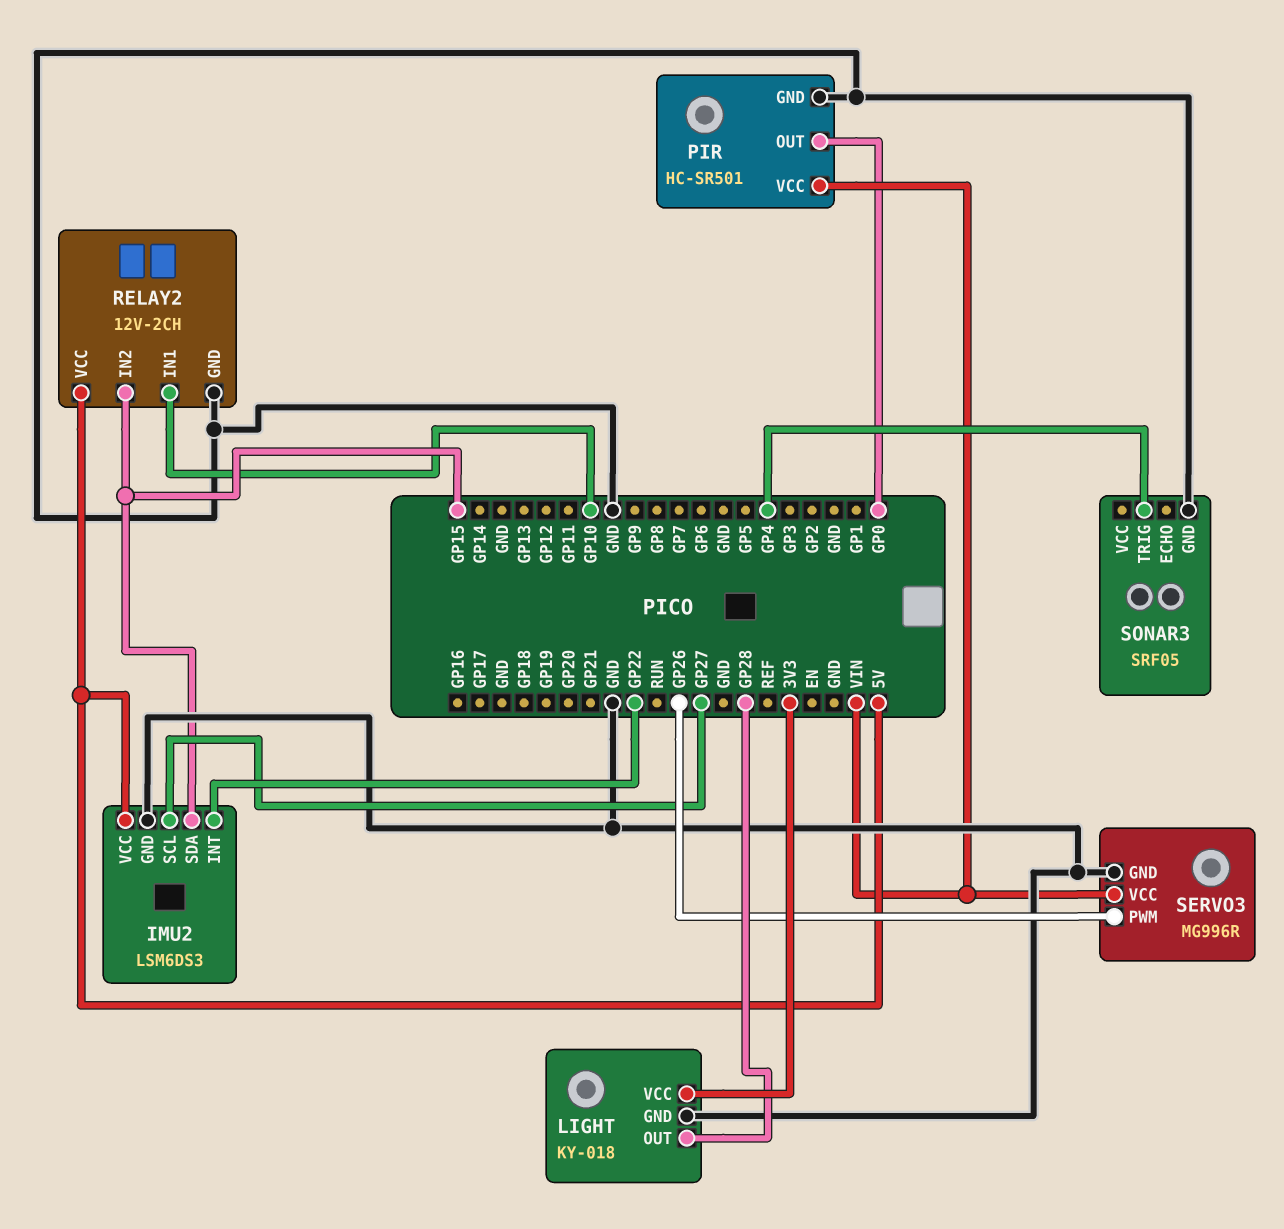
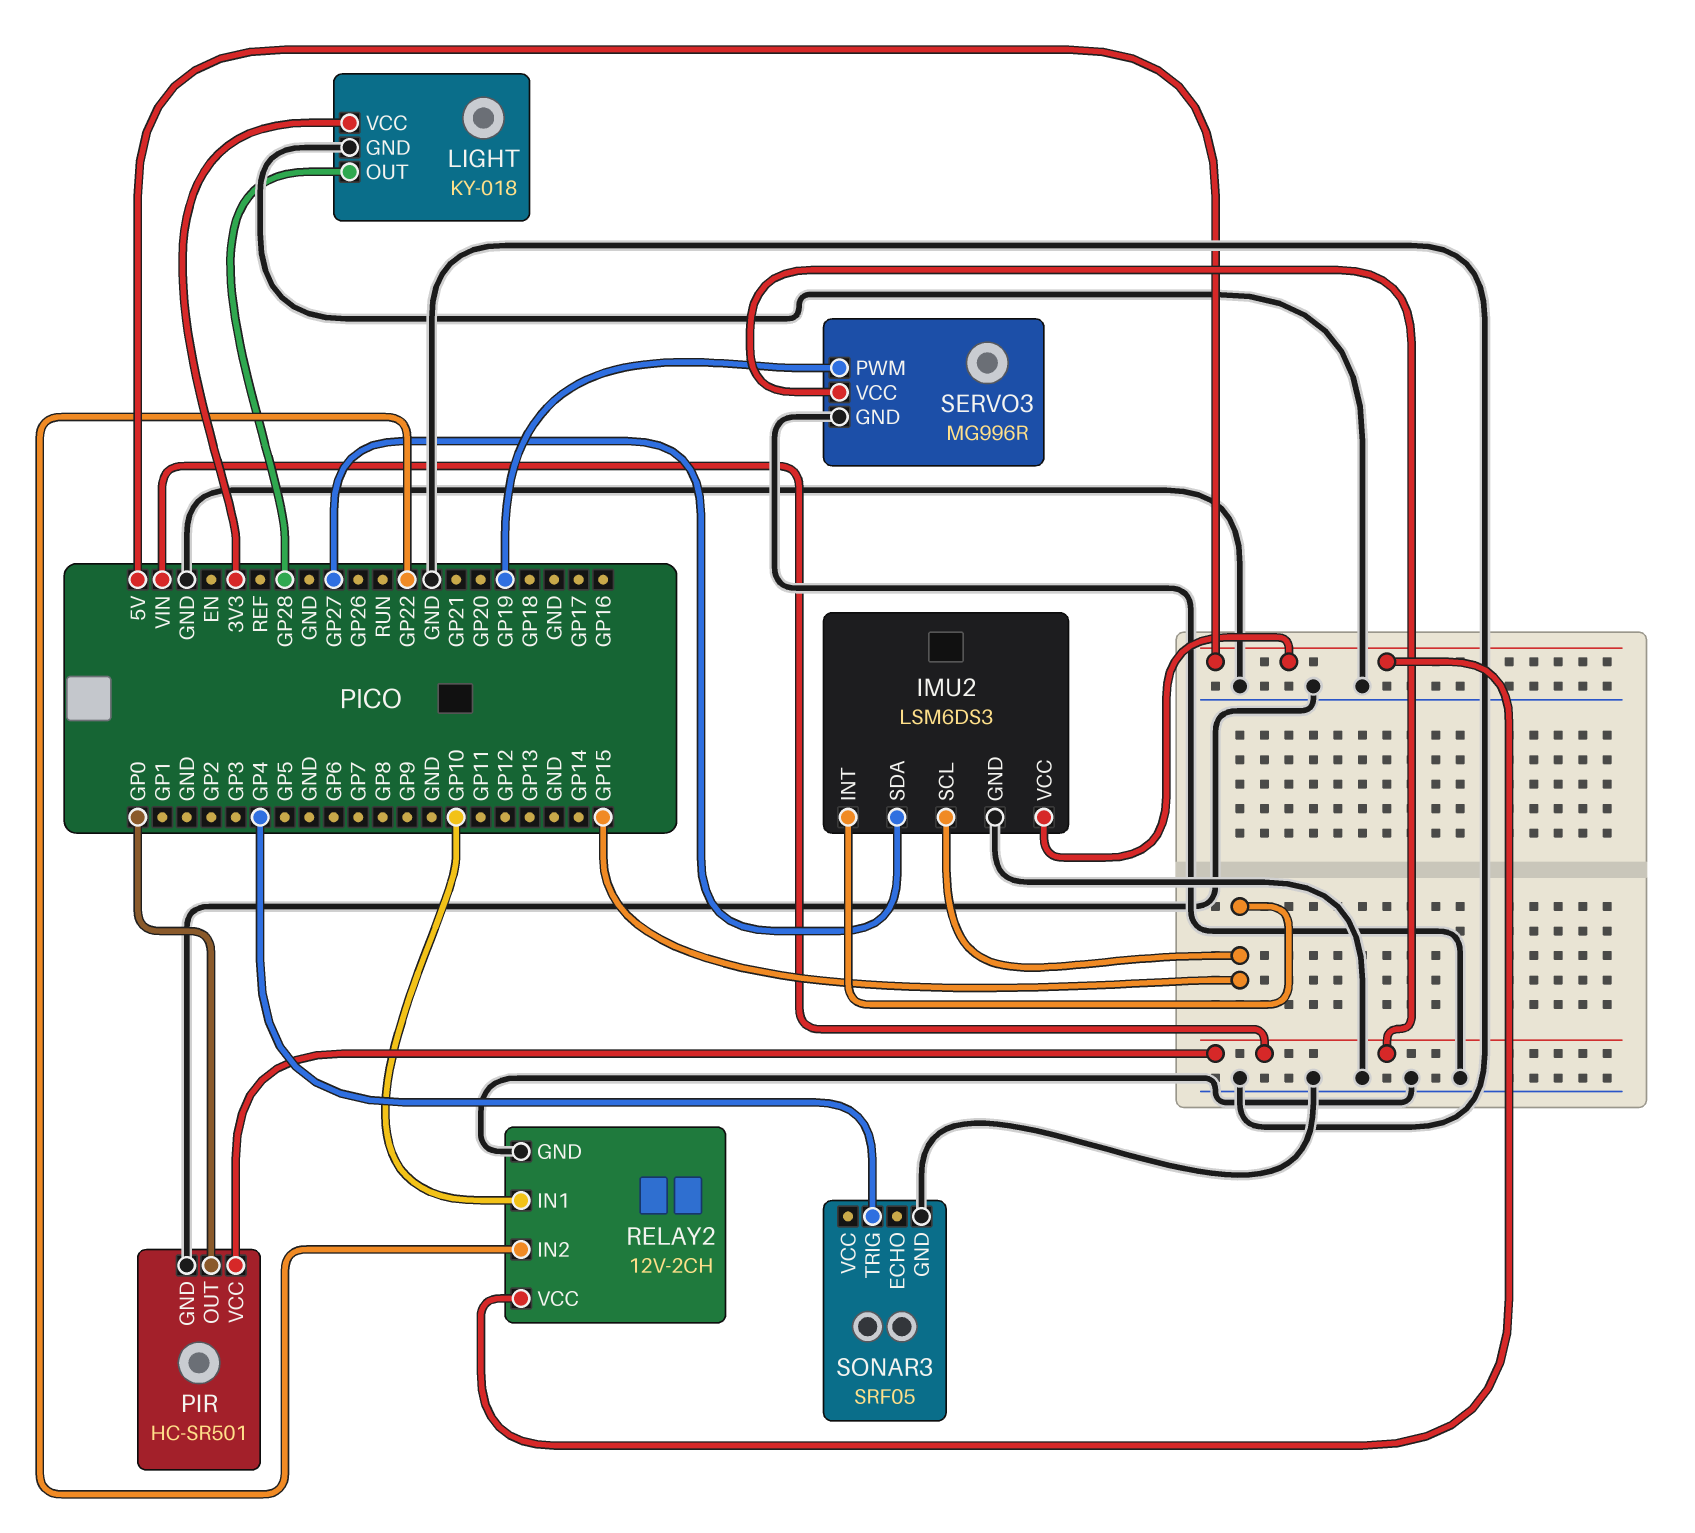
IMU2 pin INT: GP22 -> GP15
IMU2 pin SCL: GP27 -> GP15
IMU2 pin SDA: GP15 -> GP27
RELAY2 pin IN2: GP15 -> GP22
SERVO3 pin PWM: GP26 -> GP19

